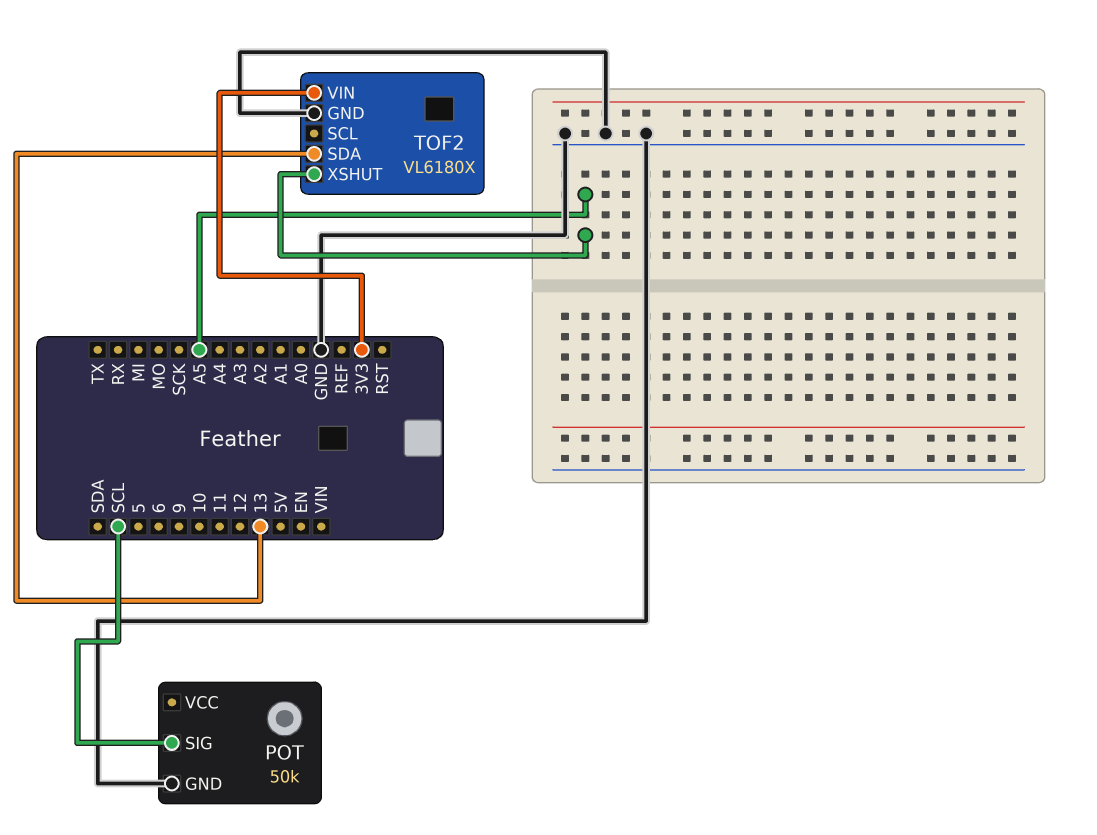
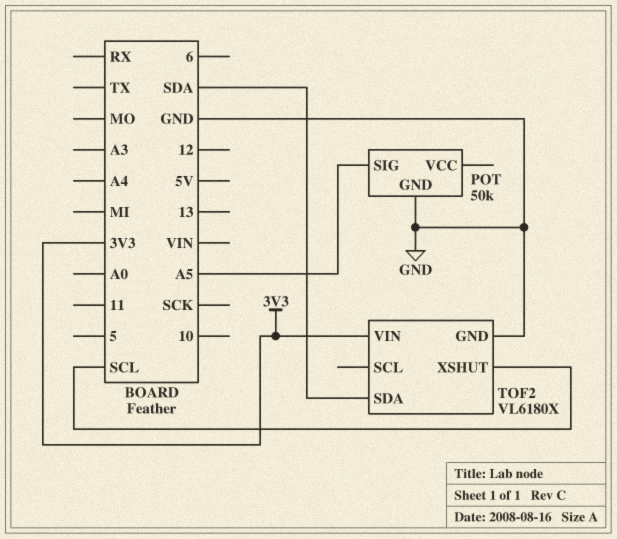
POT pin SIG: SCL -> A5
TOF2 pin SDA: 13 -> SDA
TOF2 pin XSHUT: A5 -> SCL

